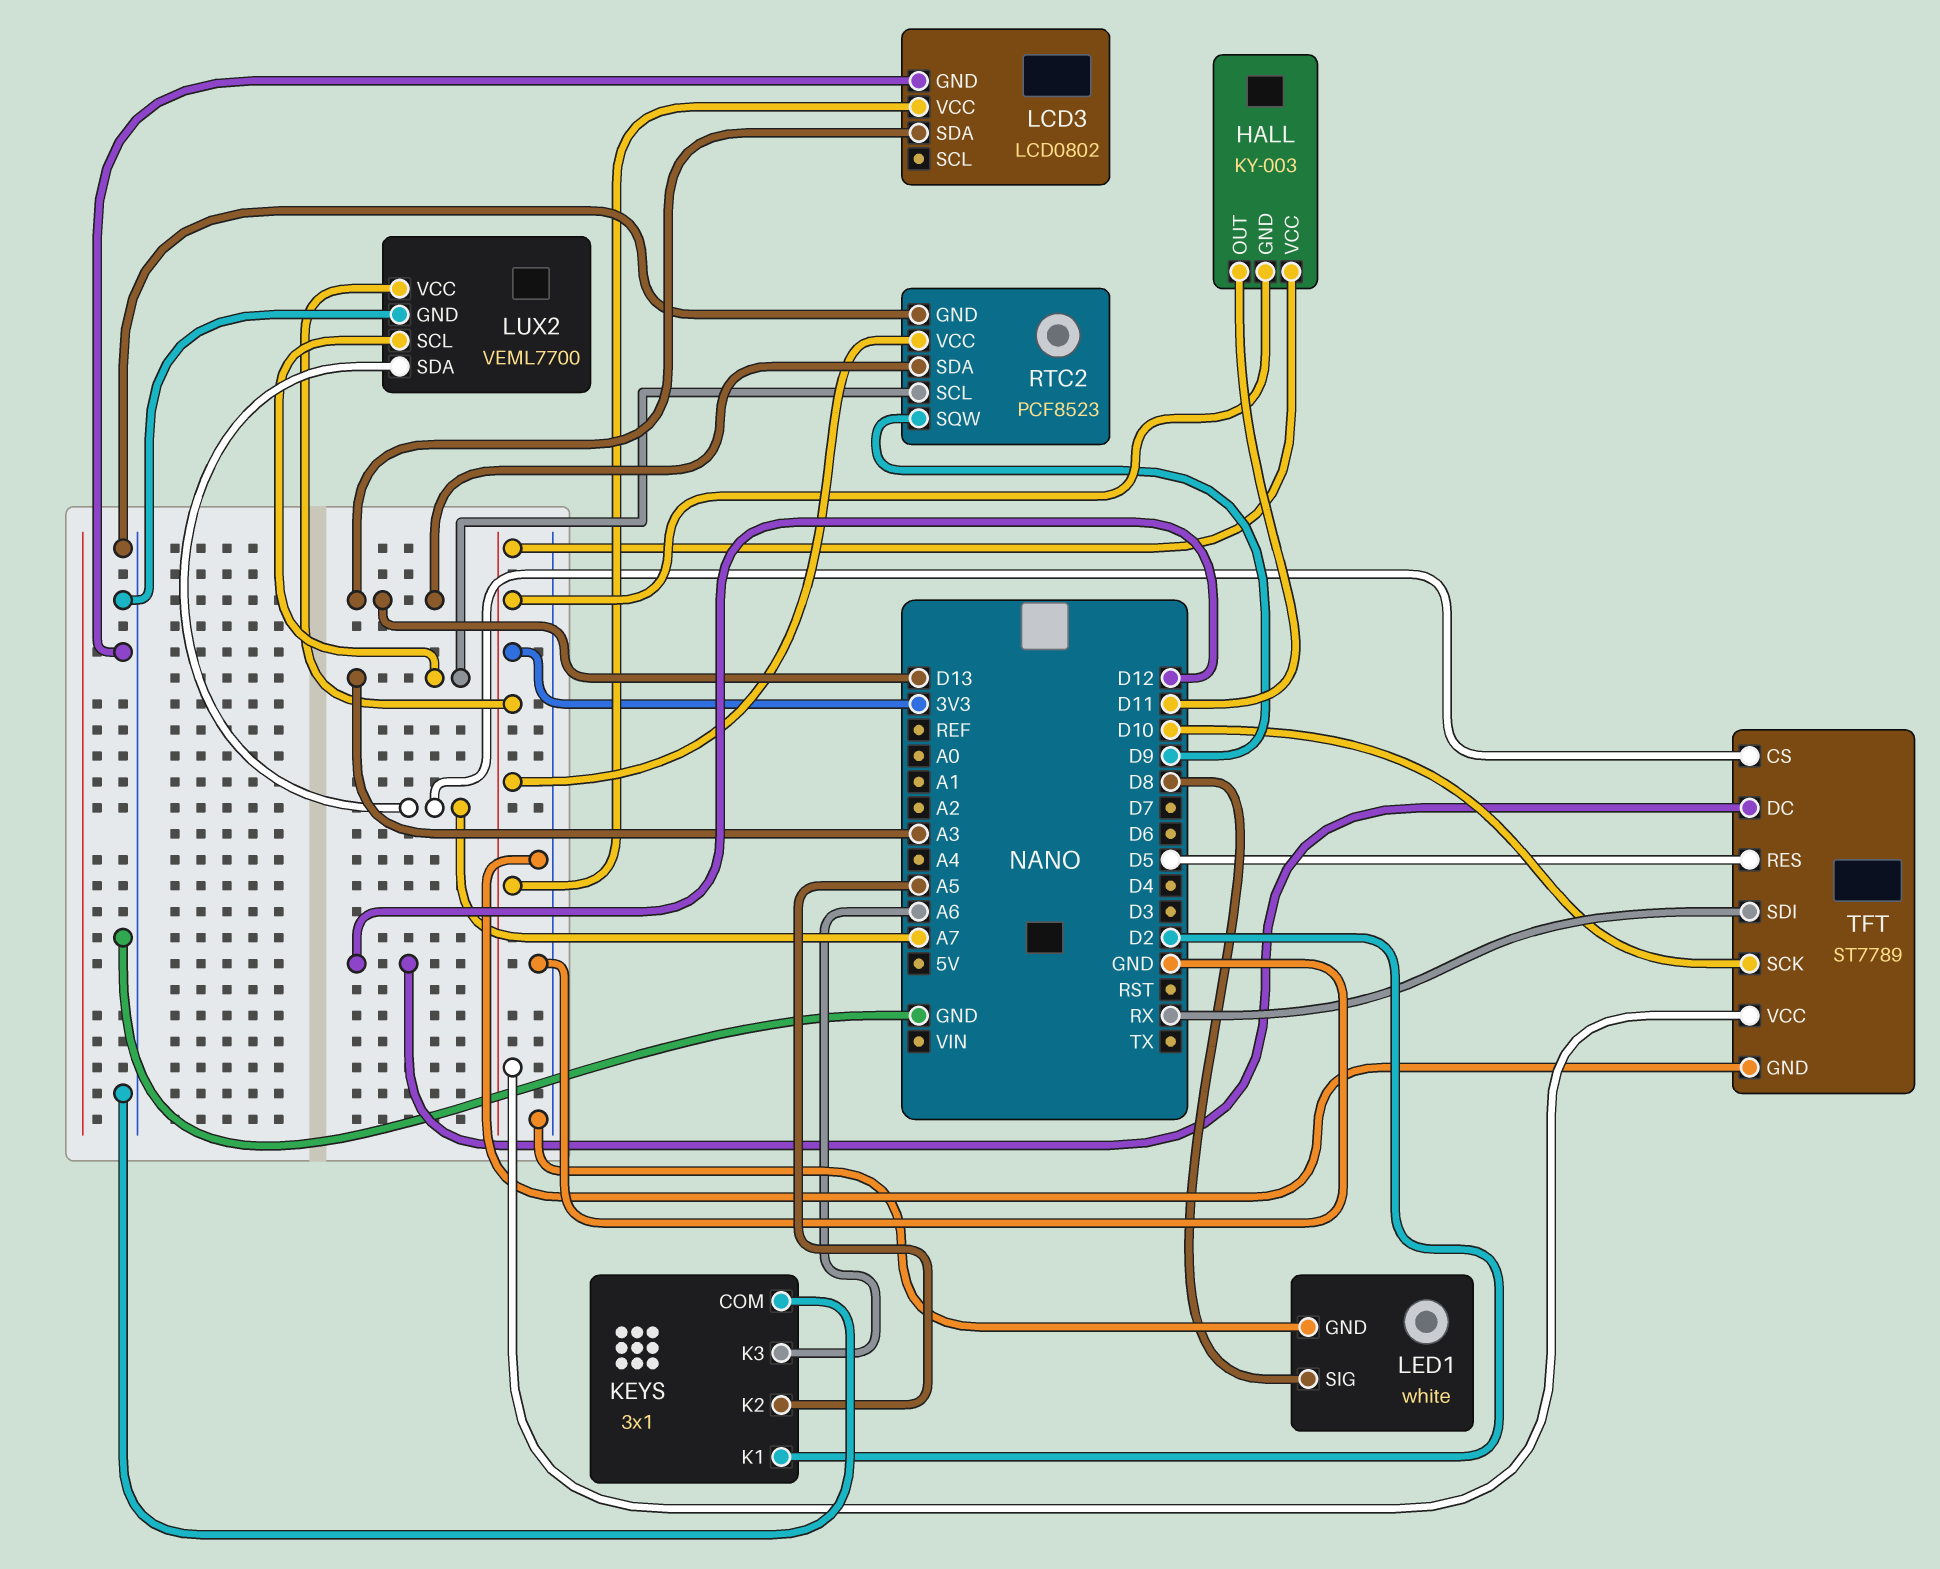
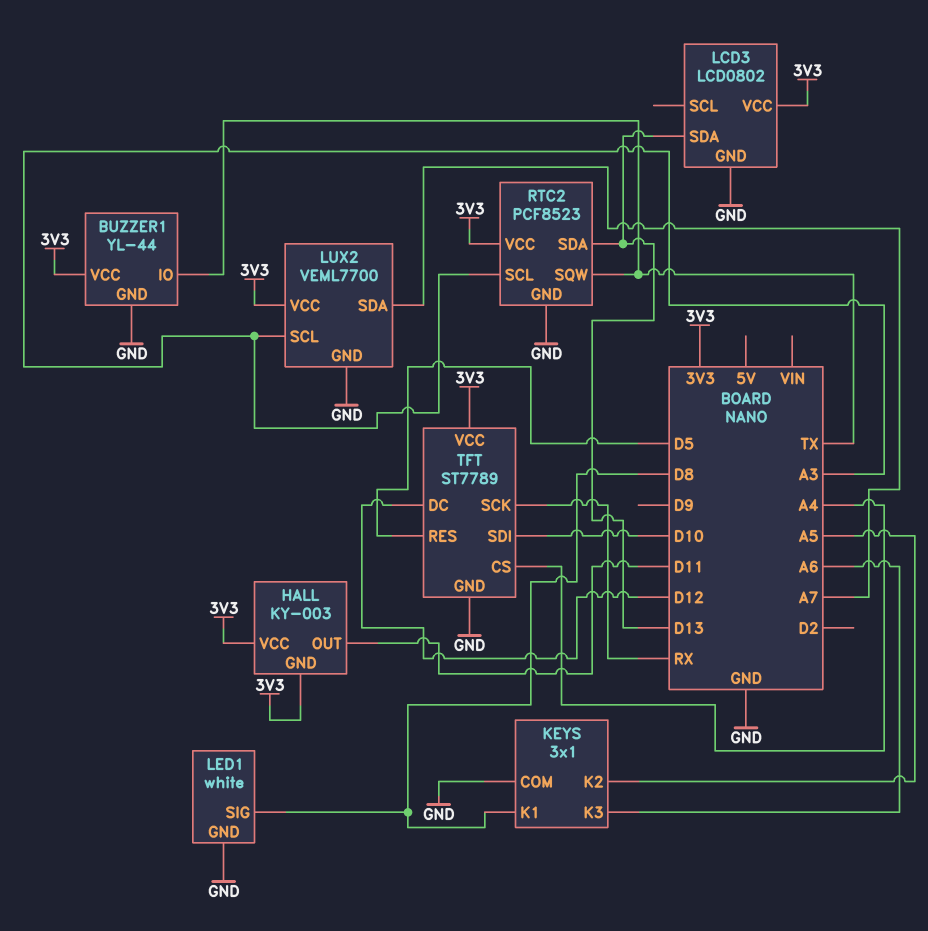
BUZZER1: none -> YL-44
BUZZER1 pin GND: none -> GND
BUZZER1 pin IO: none -> TX
BUZZER1 pin VCC: none -> 3V3
KEYS pin K1: D2 -> D8
RTC2 pin SQW: D9 -> TX
TFT pin CS: A7 -> A4
TFT pin SCK: D10 -> RX
TFT pin SDI: RX -> D10

